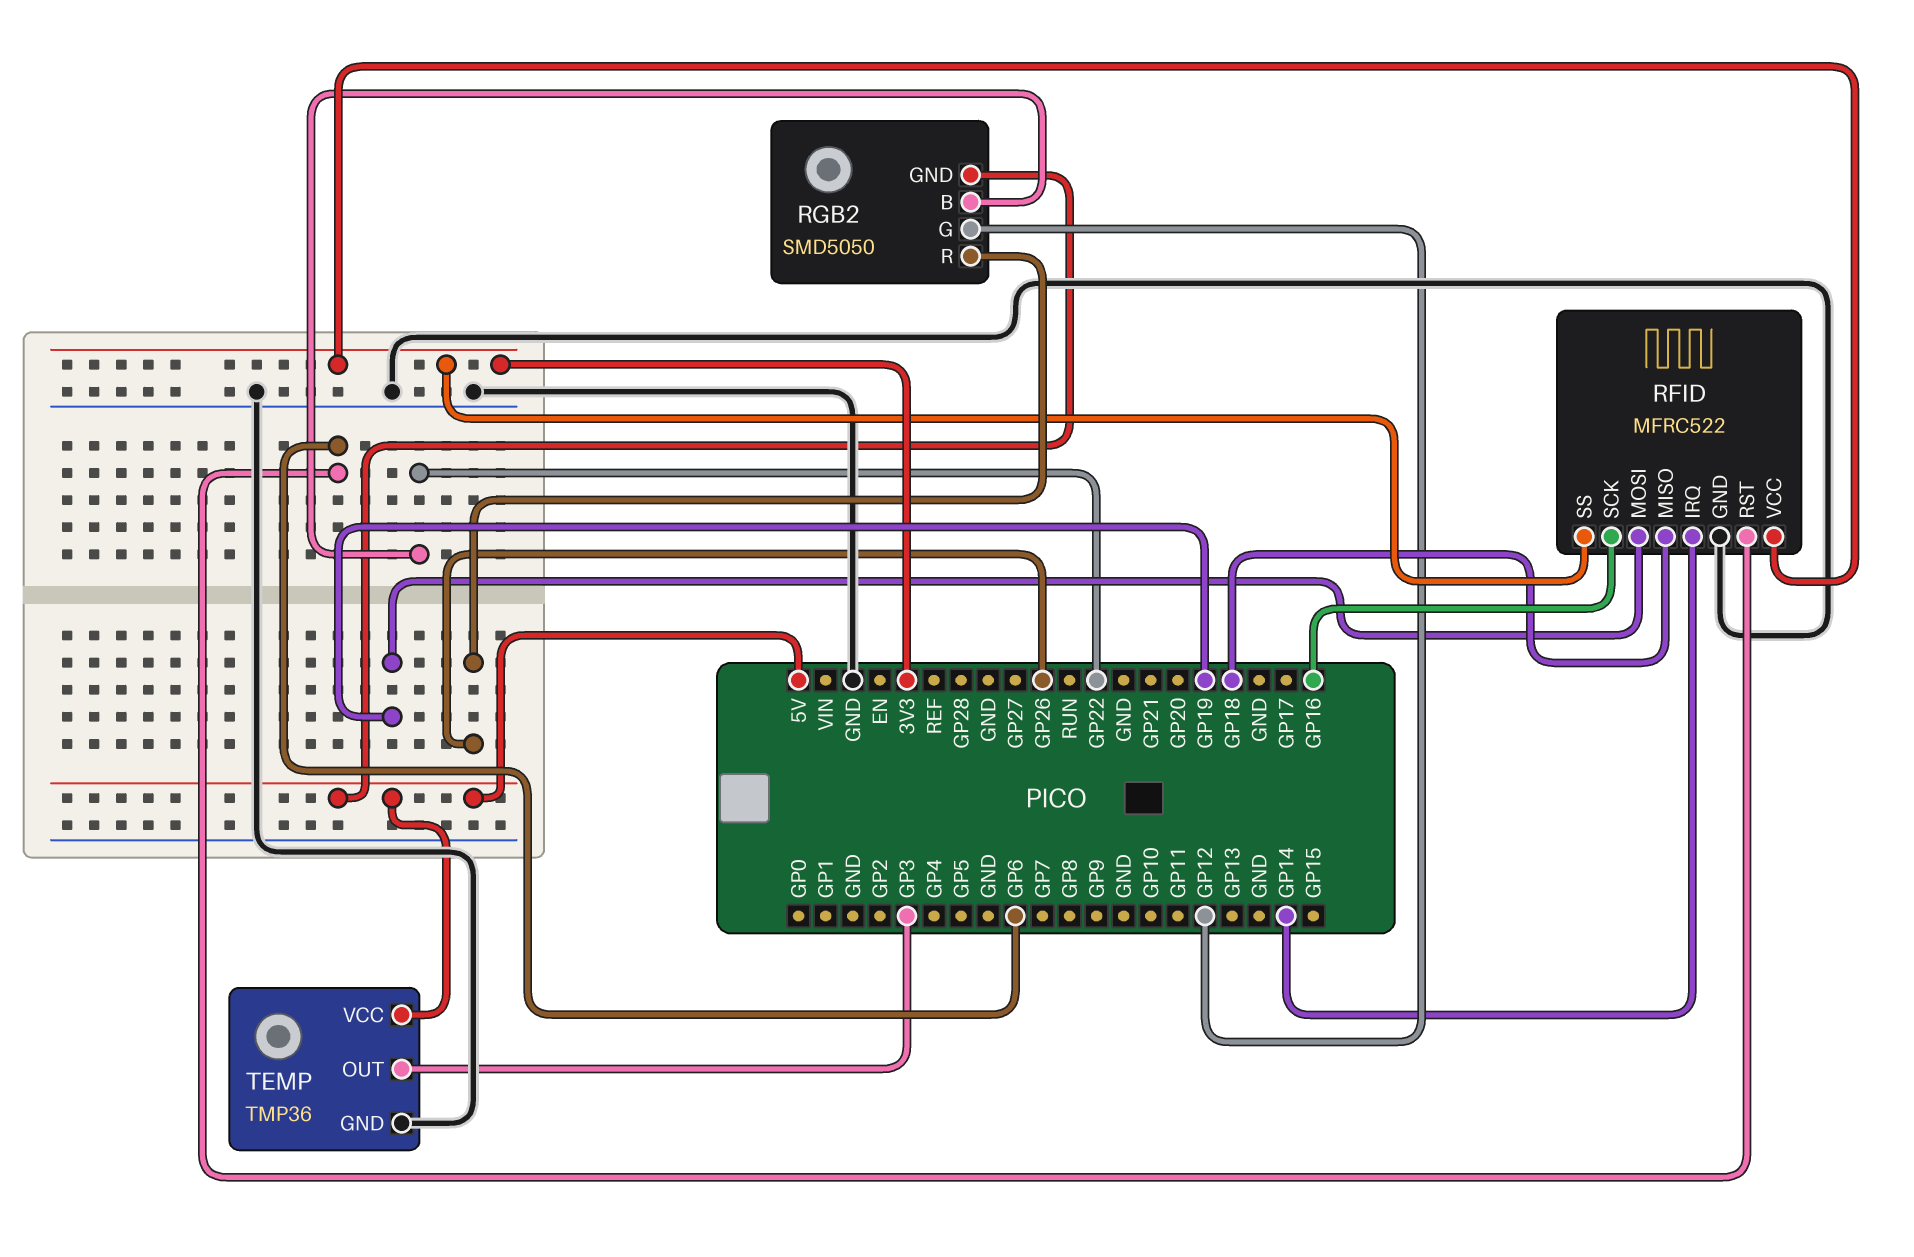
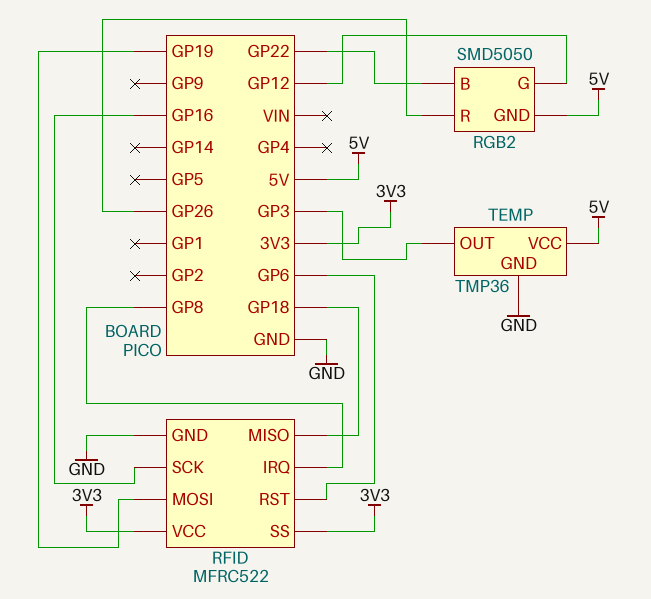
RFID pin IRQ: GP14 -> GP8

